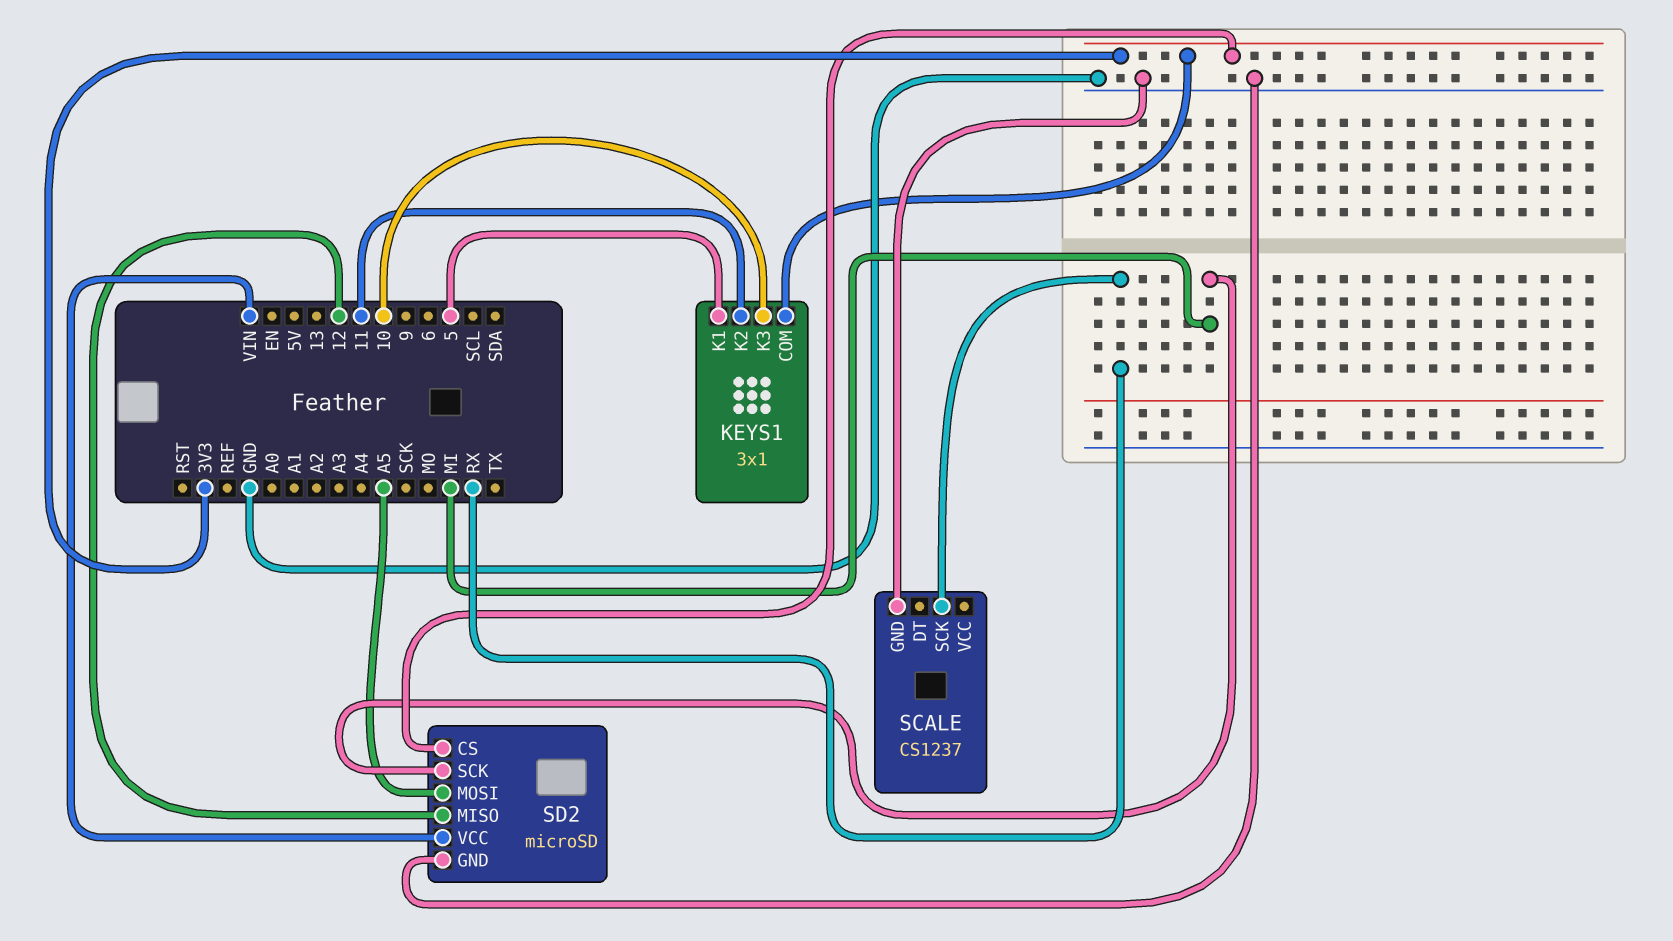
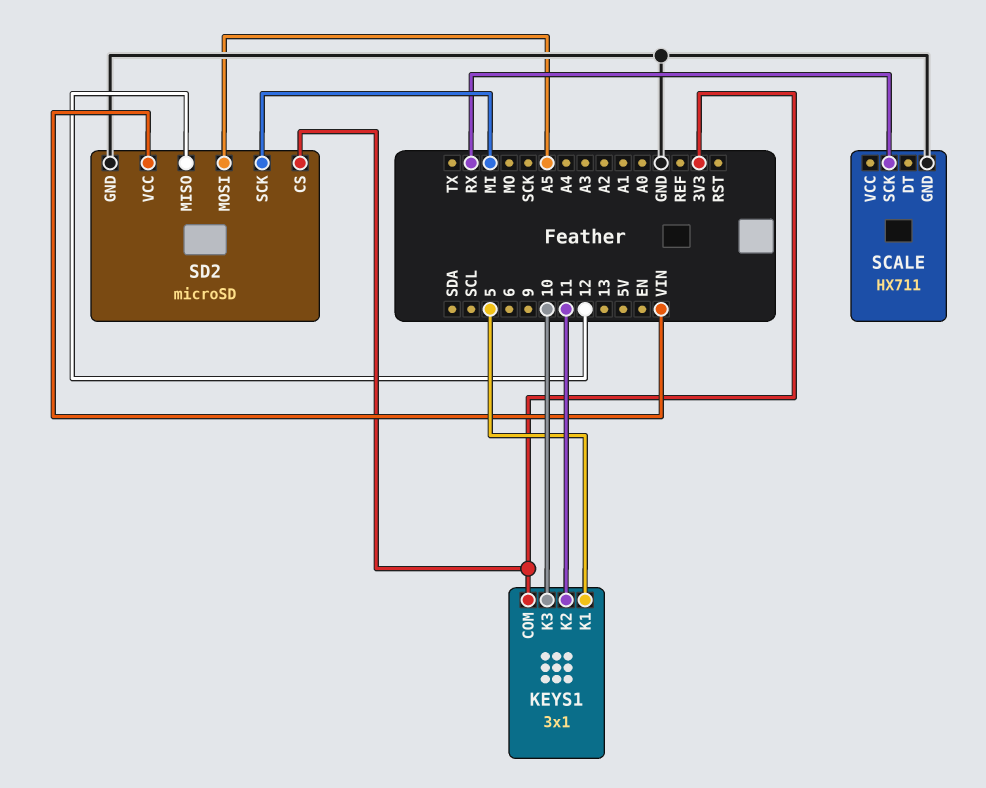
SCALE: CS1237 -> HX711

